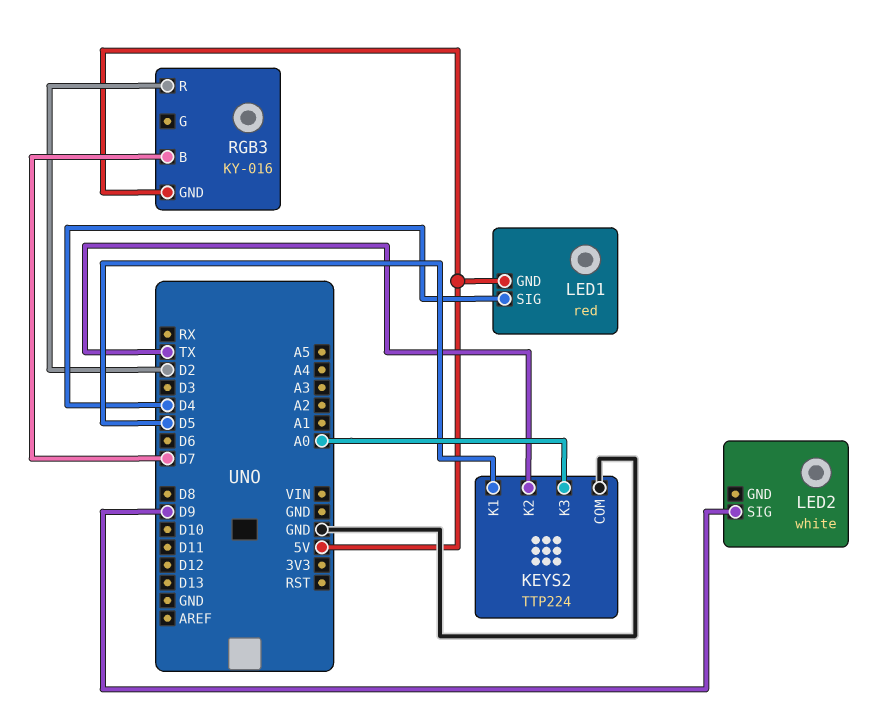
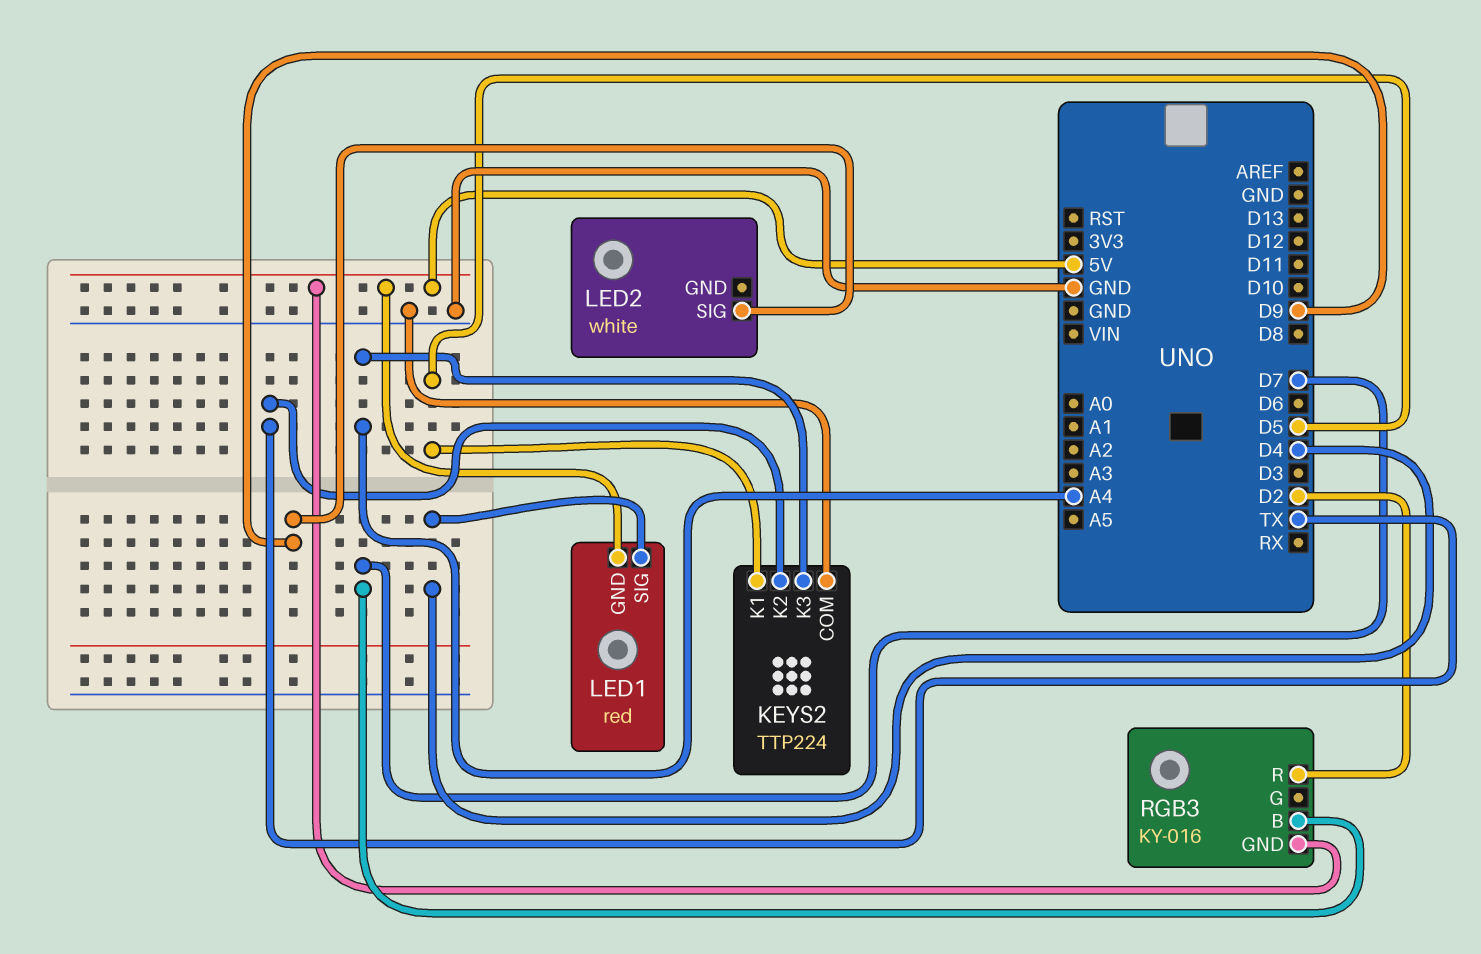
KEYS2 pin K3: A0 -> A4

